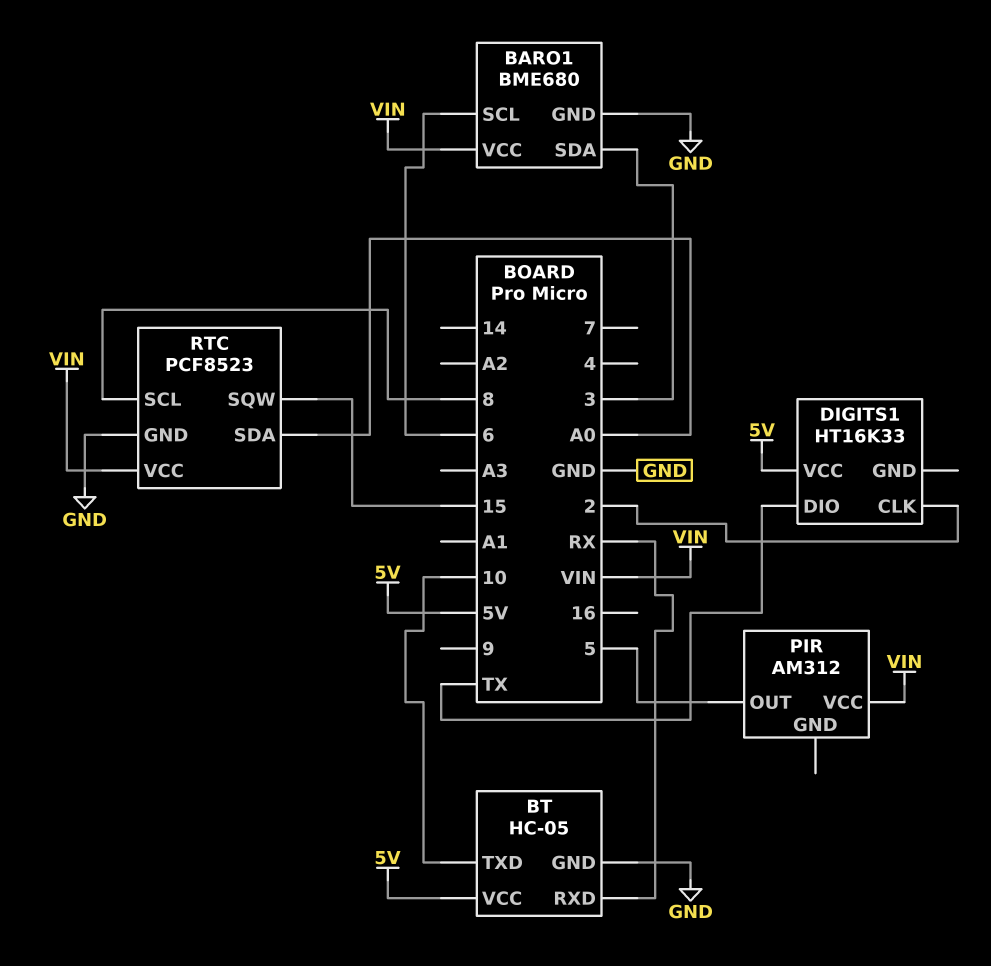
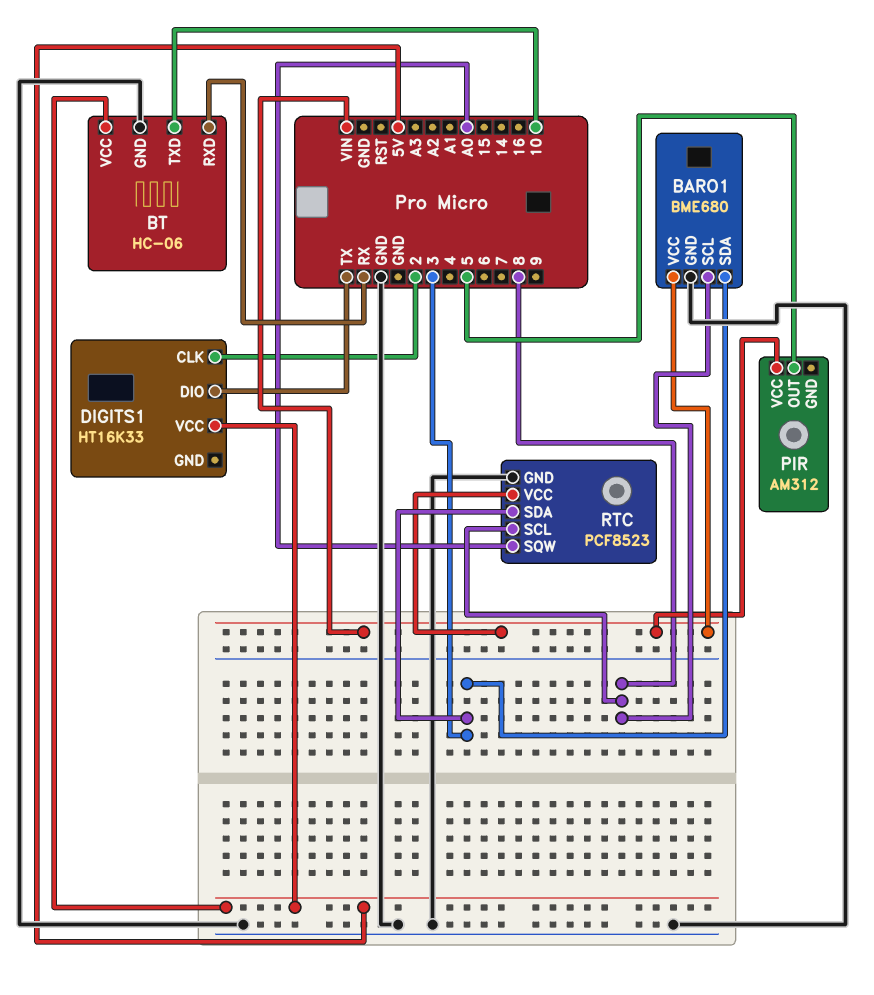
BARO1 pin SCL: 6 -> 8
BT: HC-05 -> HC-06
RTC pin SDA: A0 -> 3
RTC pin SQW: 15 -> A0

